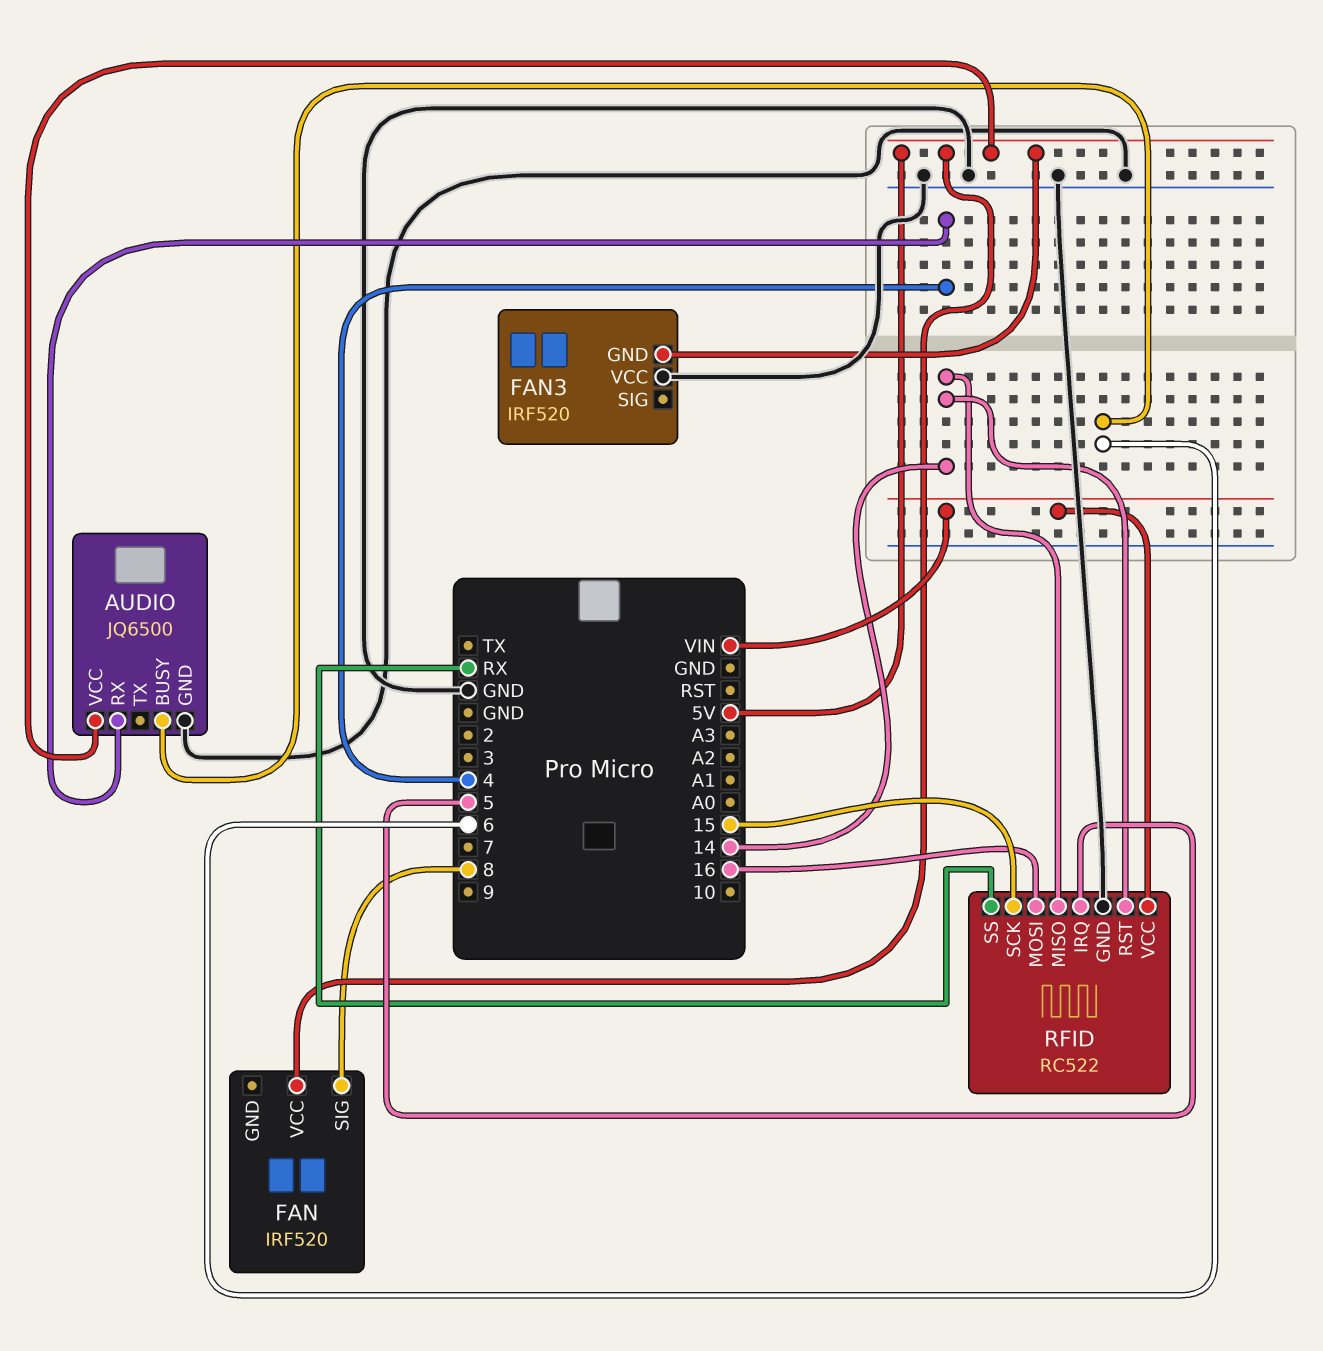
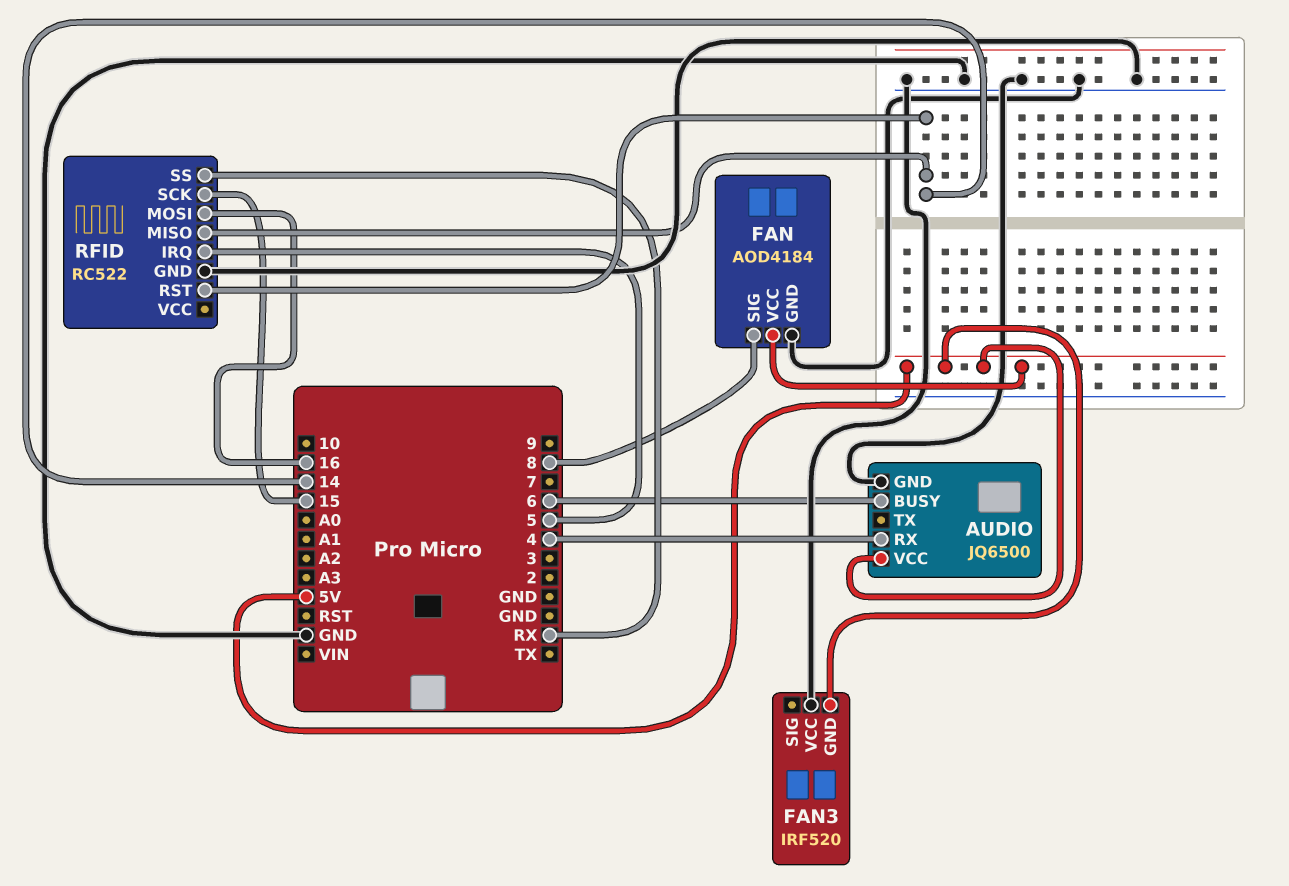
FAN: IRF520 -> AOD4184
FAN pin GND: none -> GND
RFID pin VCC: VIN -> none

